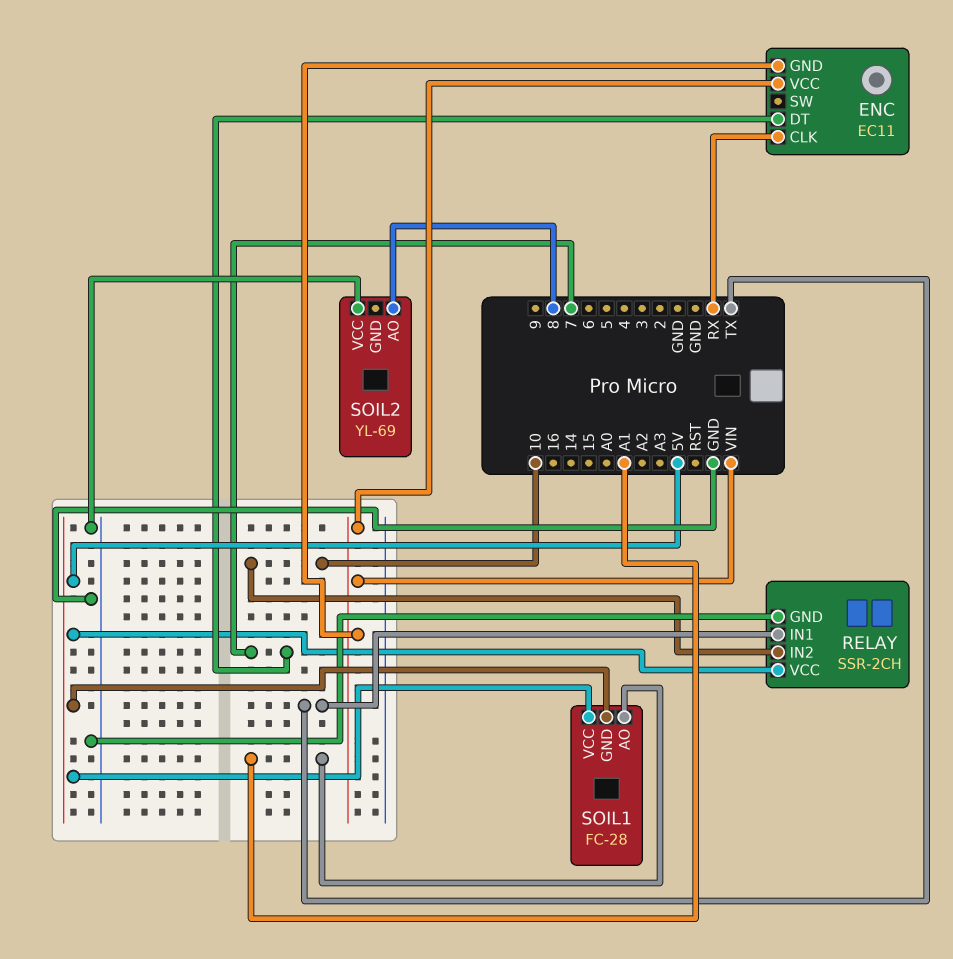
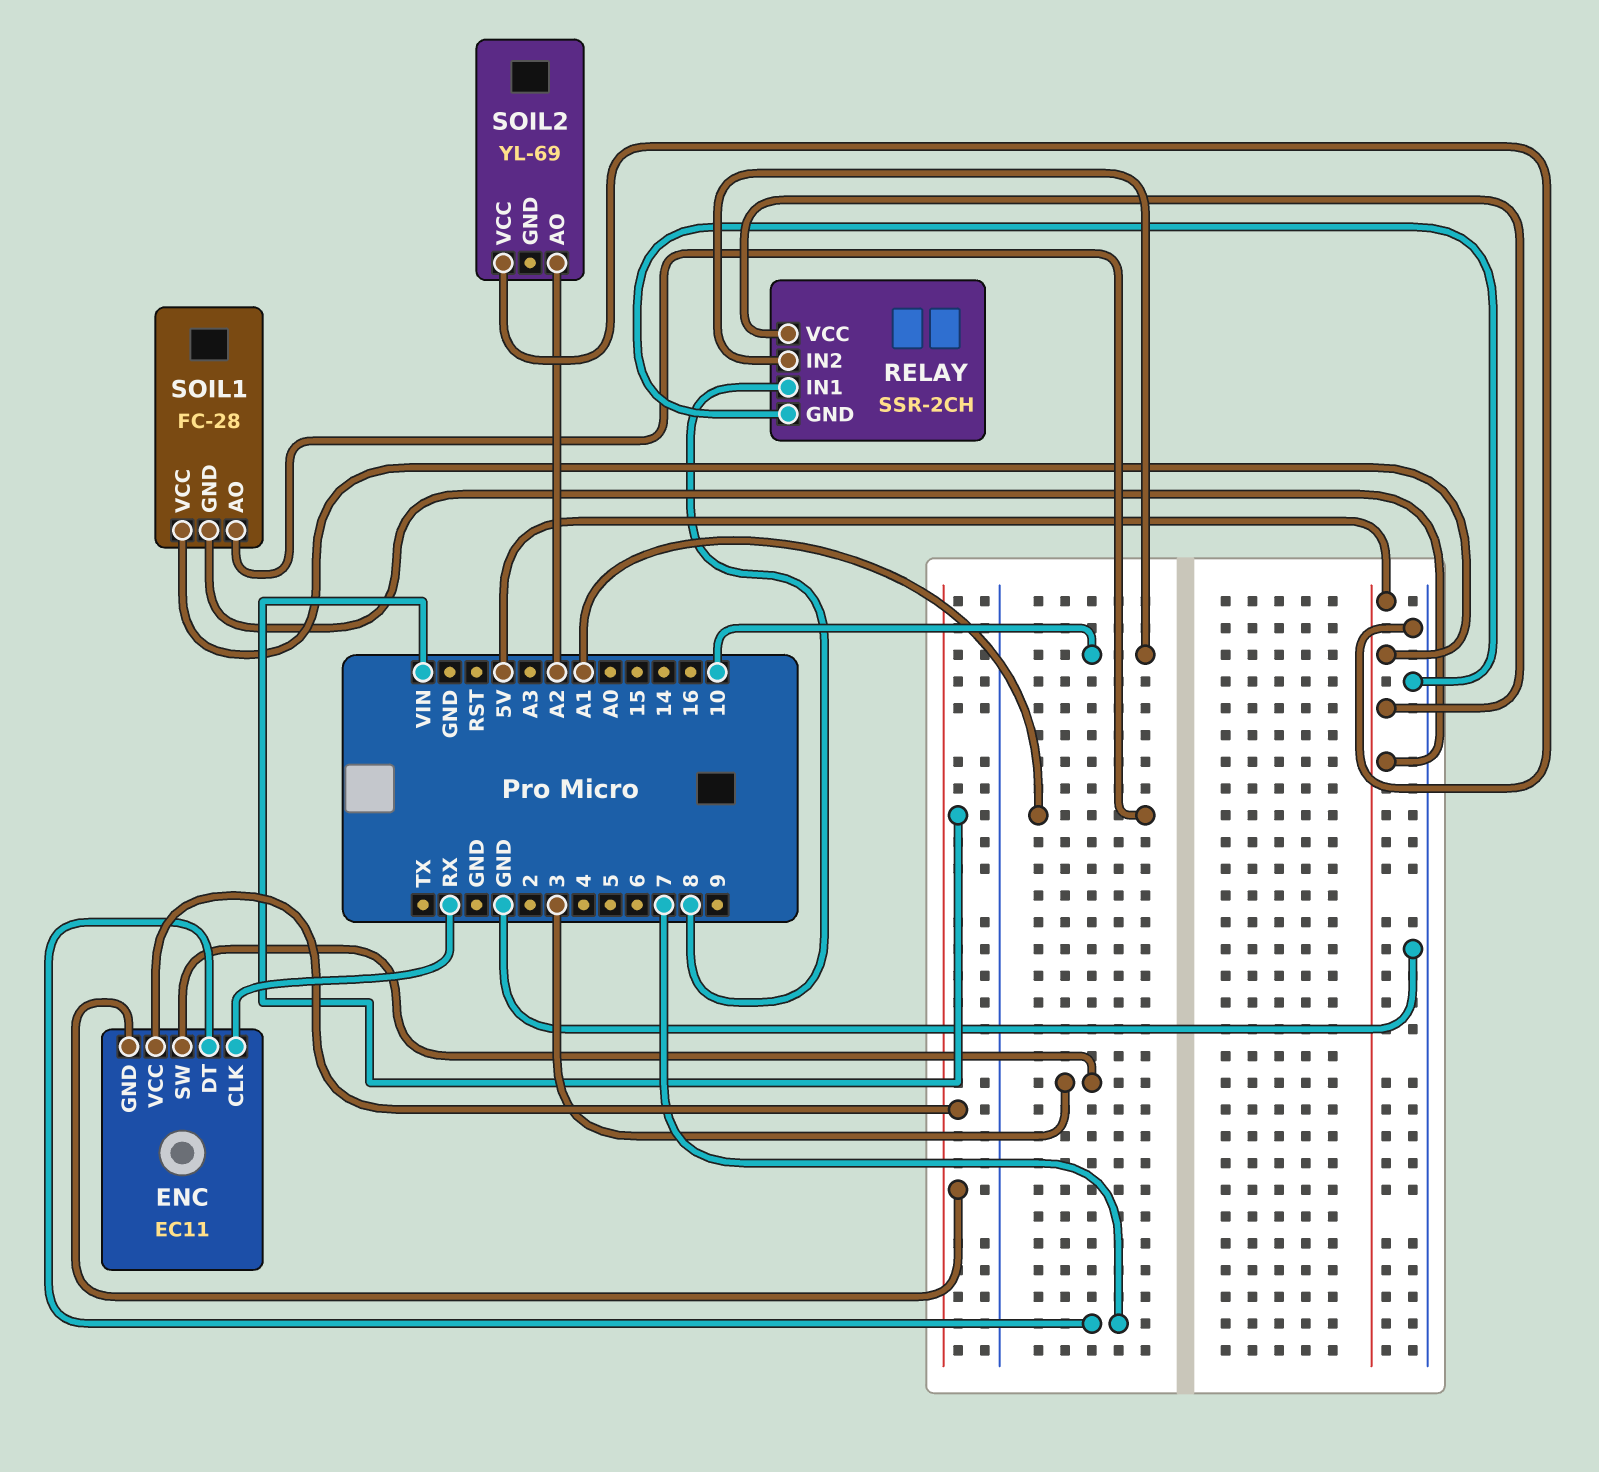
ENC pin SW: none -> 3
RELAY pin IN1: TX -> 8
SOIL2 pin AO: 8 -> A2

